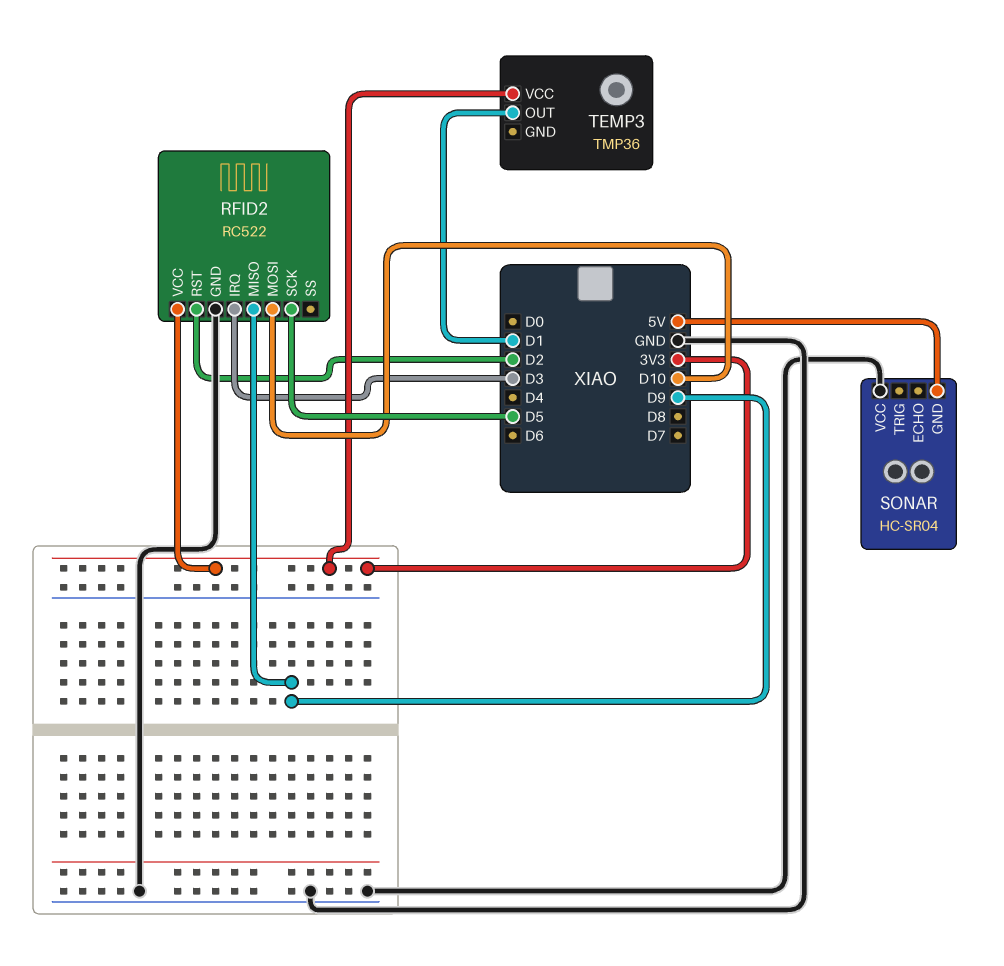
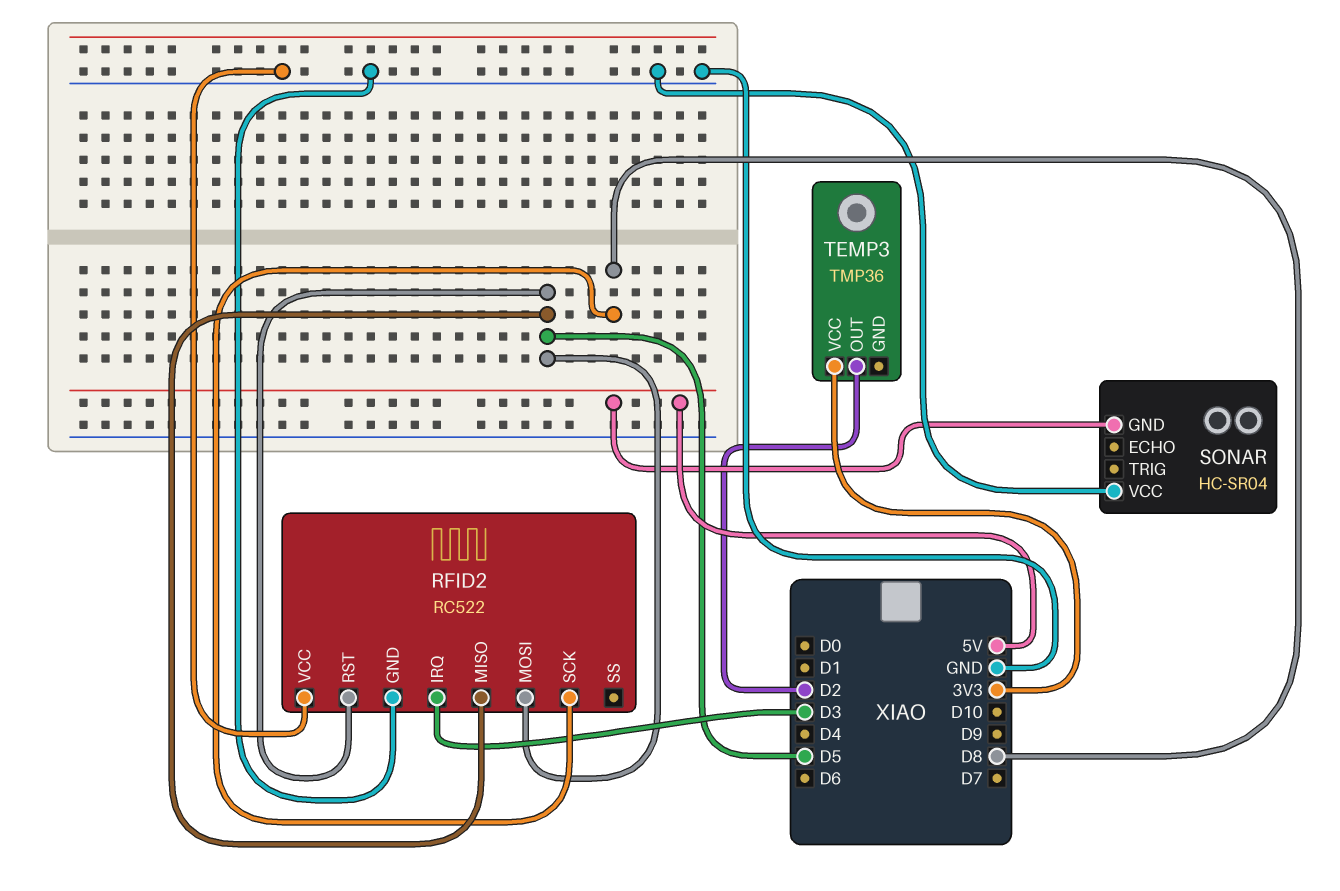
RFID2 pin MISO: D9 -> D5
RFID2 pin MOSI: D10 -> D5
RFID2 pin RST: D2 -> D5
RFID2 pin SCK: D5 -> D8
RFID2 pin VCC: 3V3 -> GND
TEMP3 pin OUT: D1 -> D2

